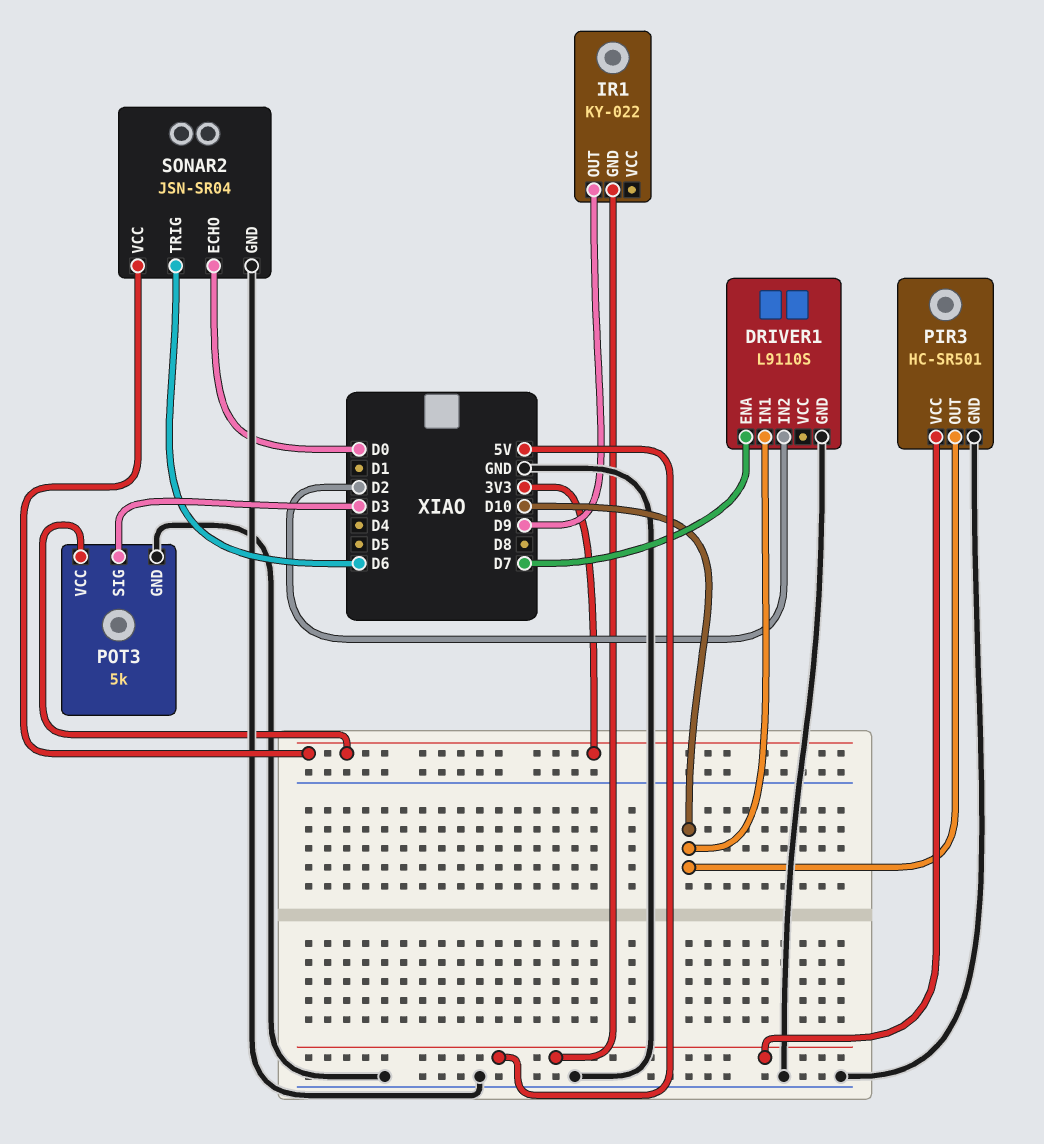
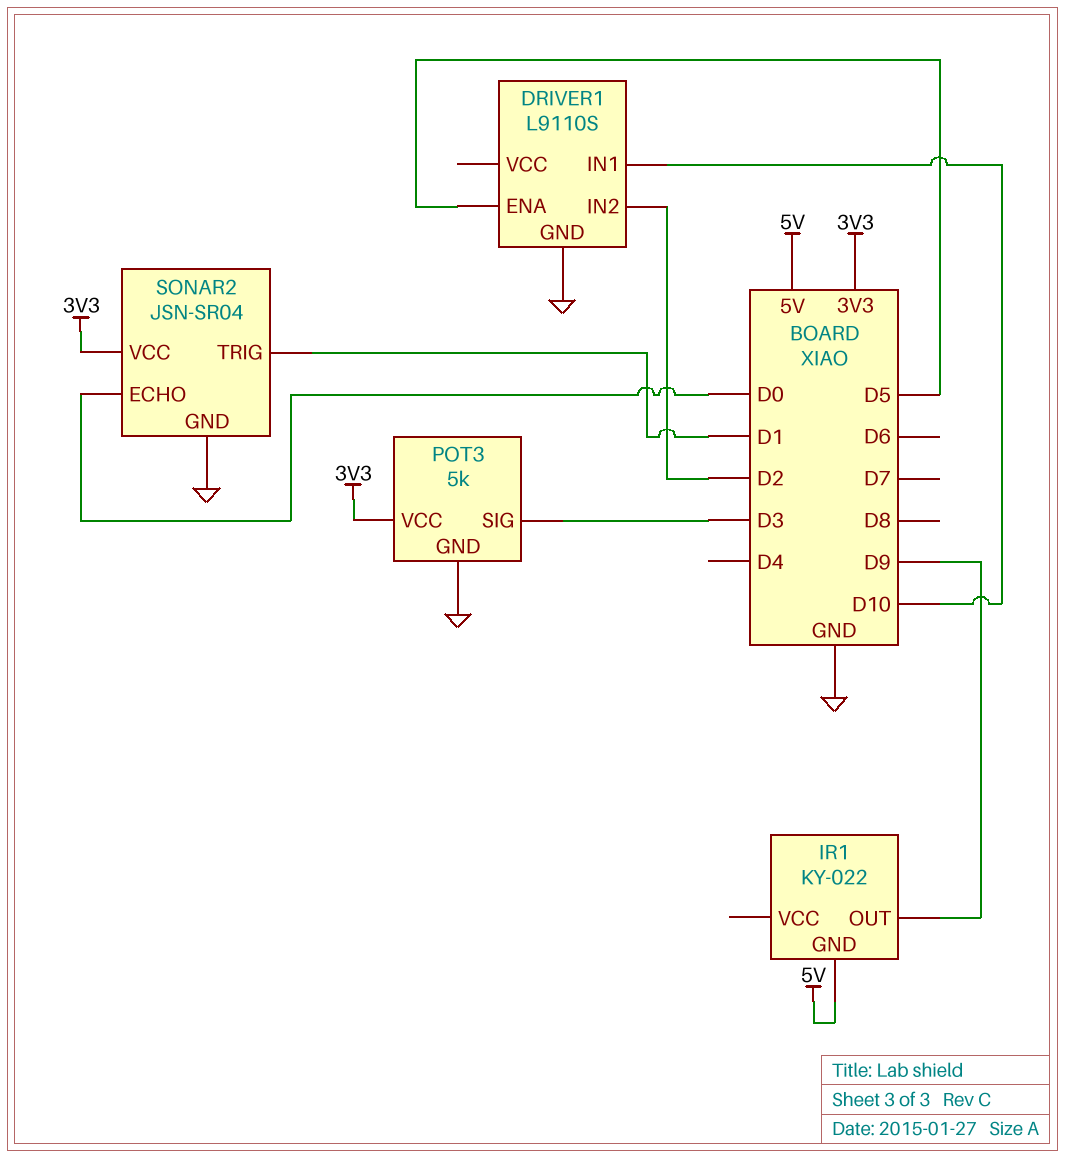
DRIVER1 pin ENA: D7 -> D5
PIR3: HC-SR501 -> none
PIR3 pin GND: GND -> none
PIR3 pin OUT: D10 -> none
PIR3 pin VCC: 5V -> none
SONAR2 pin TRIG: D6 -> D1

